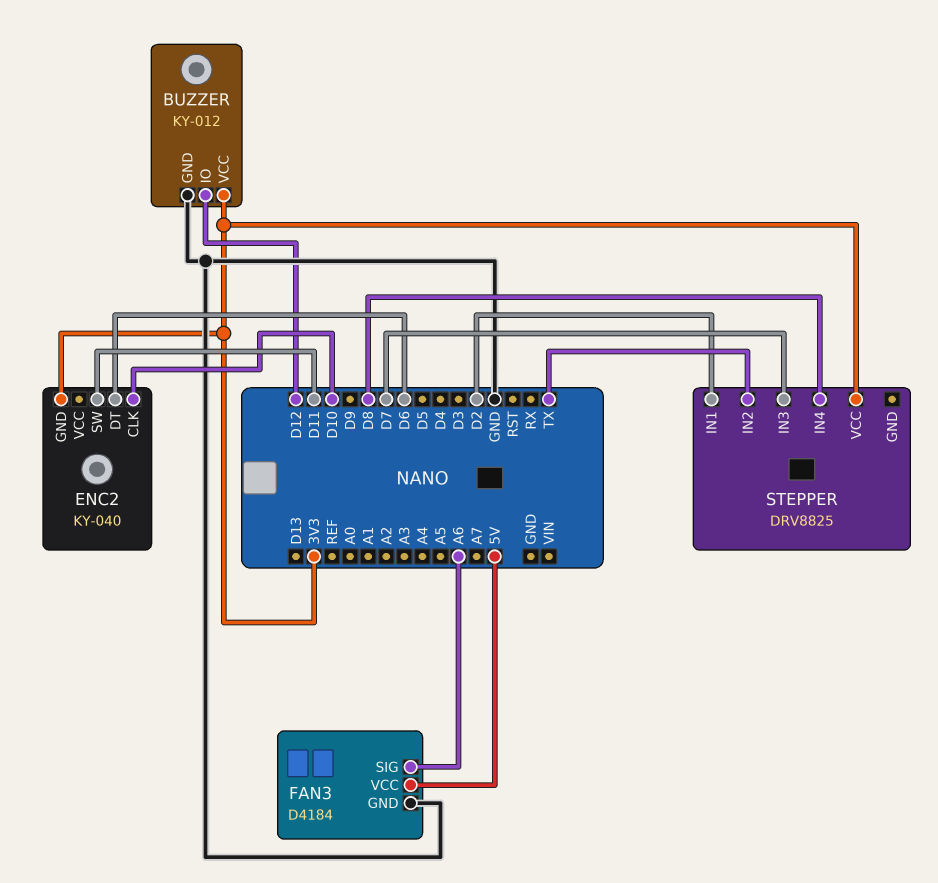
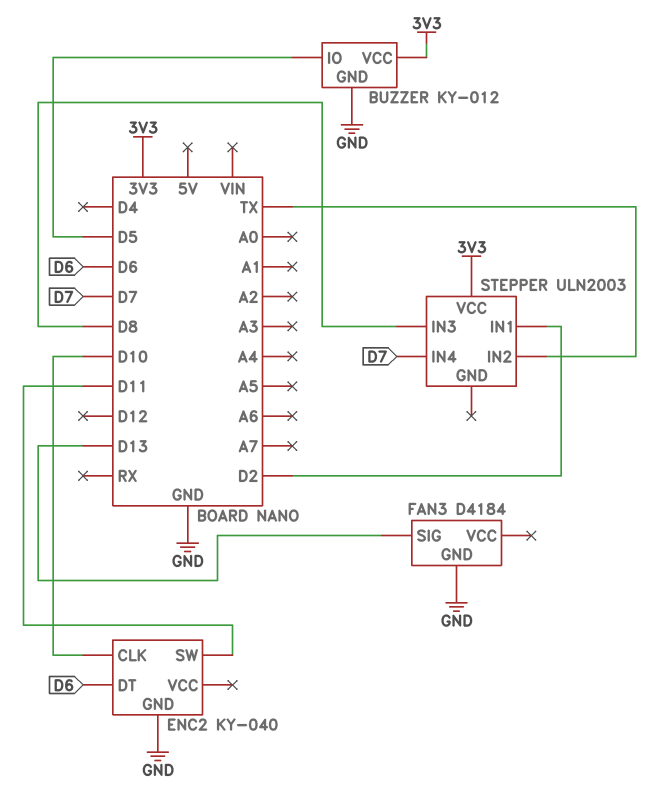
BUZZER pin IO: D12 -> D5
ENC2 pin GND: 3V3 -> GND
FAN3 pin SIG: A6 -> D13
FAN3 pin VCC: 5V -> none
STEPPER: DRV8825 -> ULN2003
STEPPER pin IN3: D7 -> D8
STEPPER pin IN4: D8 -> D7

